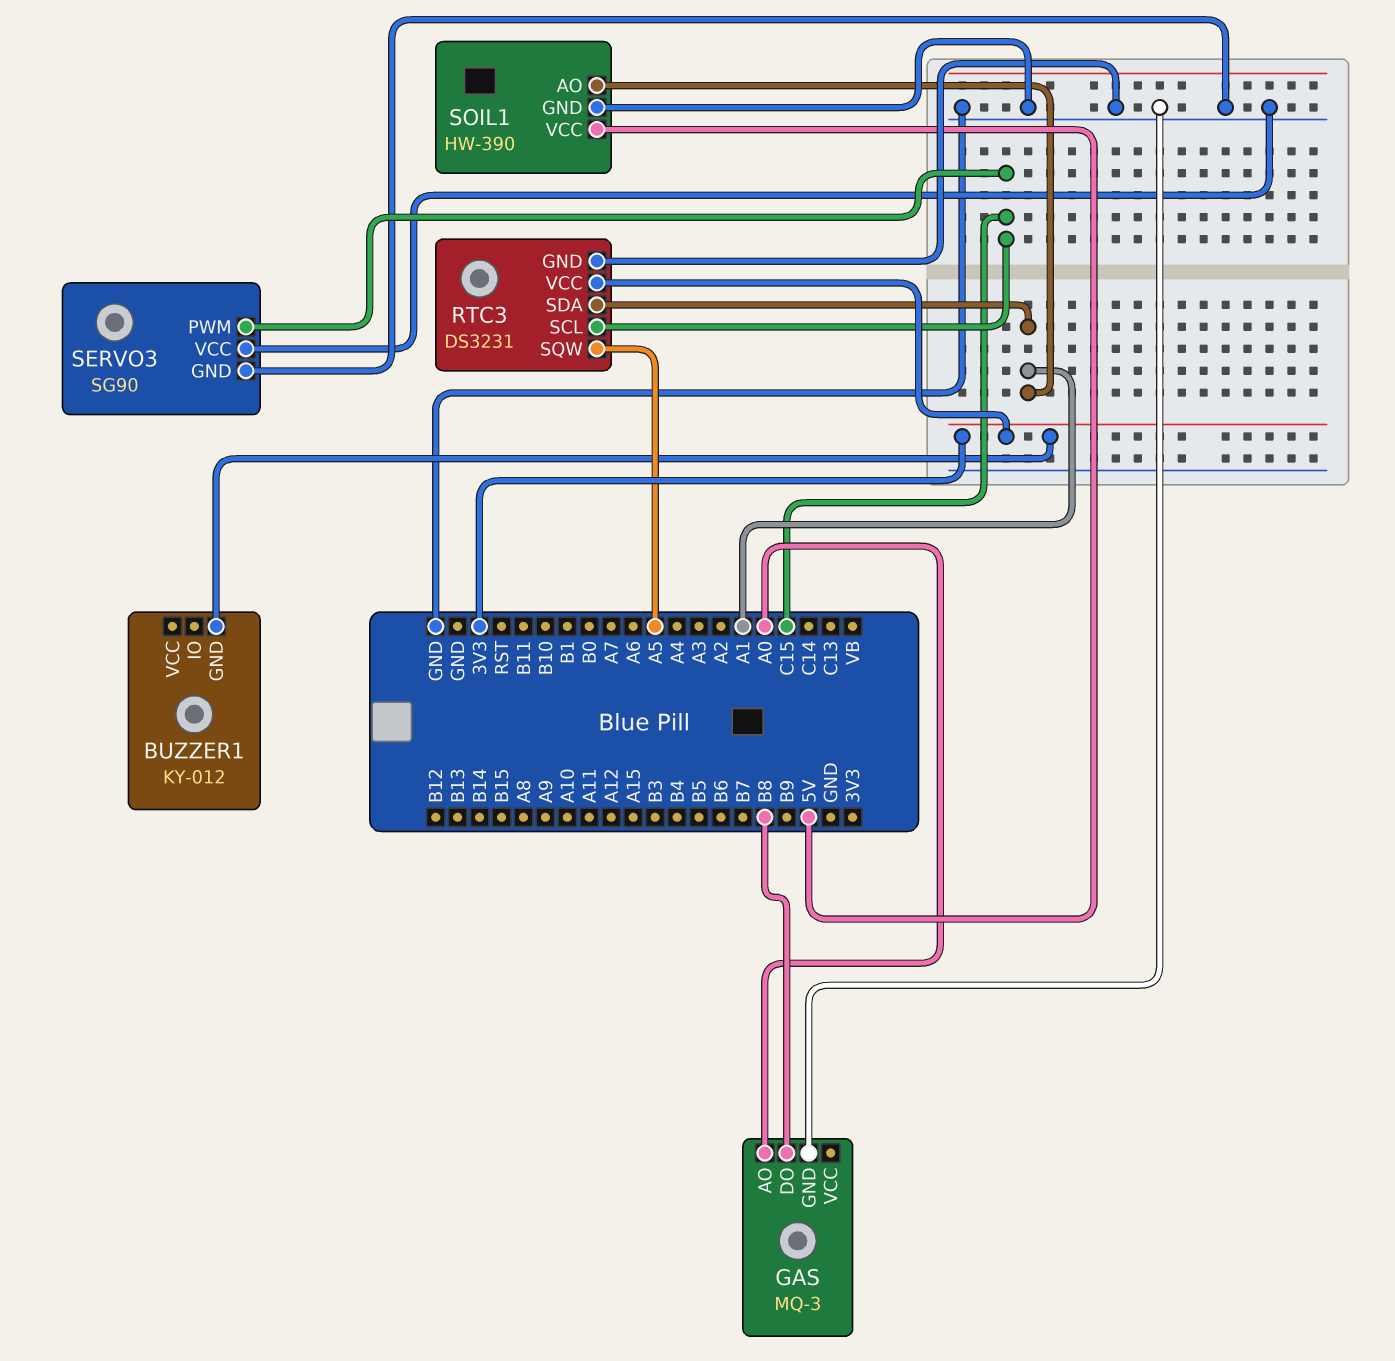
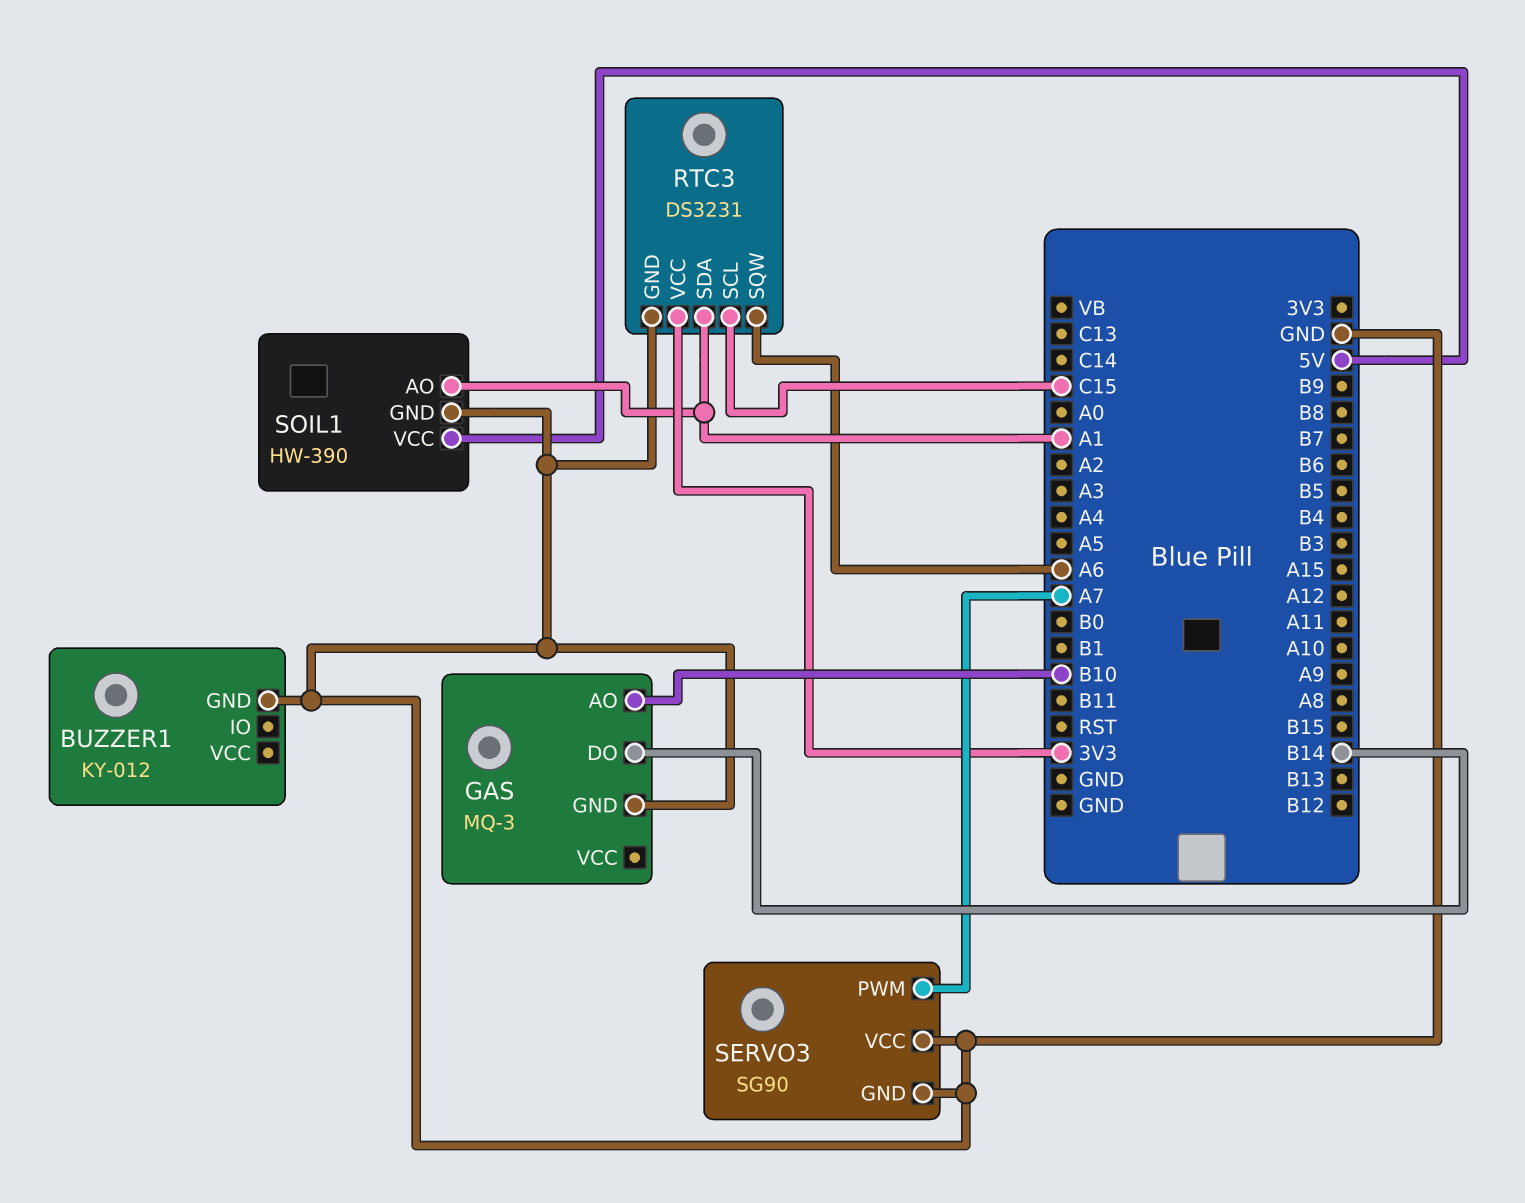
BUZZER1 pin GND: 3V3 -> GND
GAS pin AO: A0 -> B10
GAS pin DO: B8 -> B14
RTC3 pin SQW: A5 -> A6
SERVO3 pin PWM: C15 -> A7

